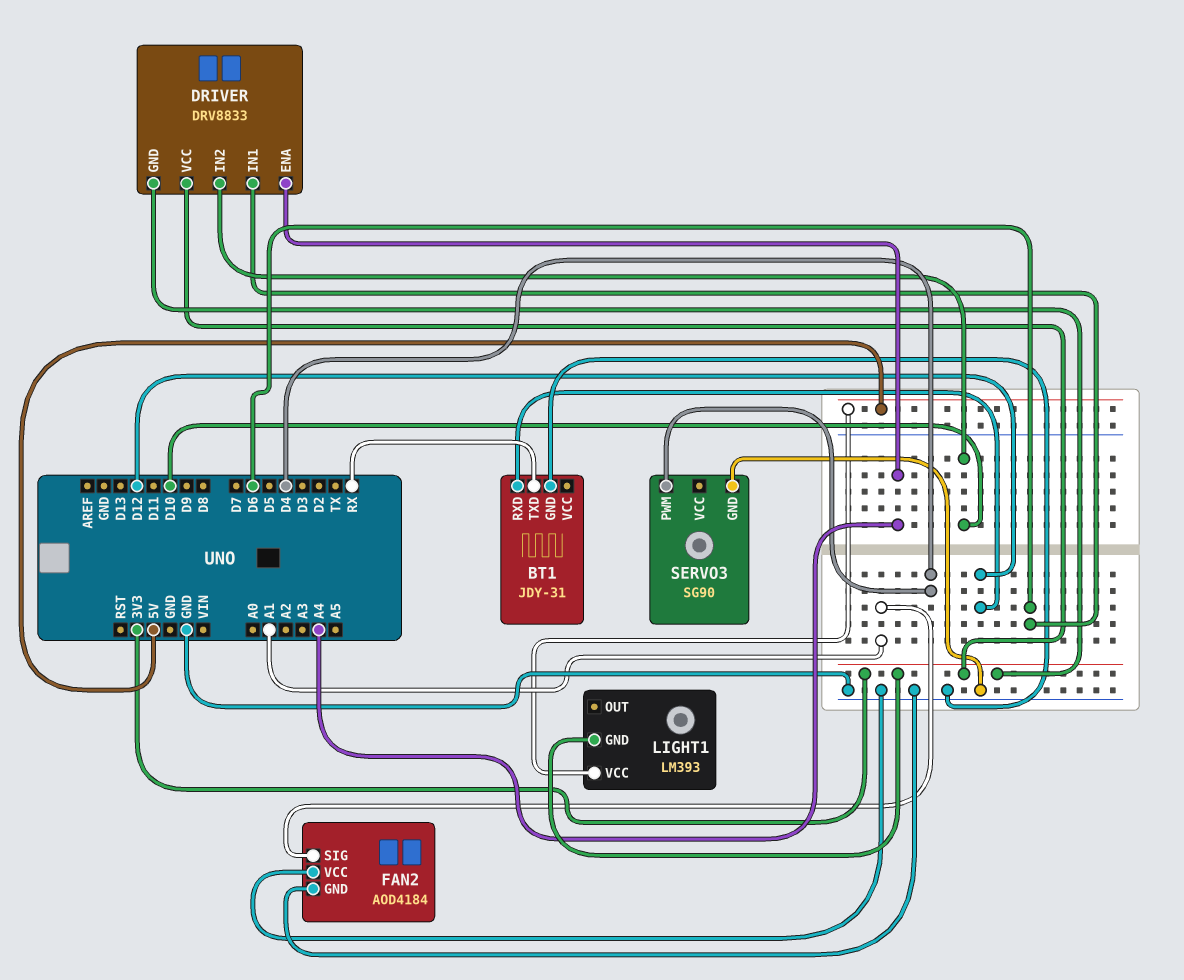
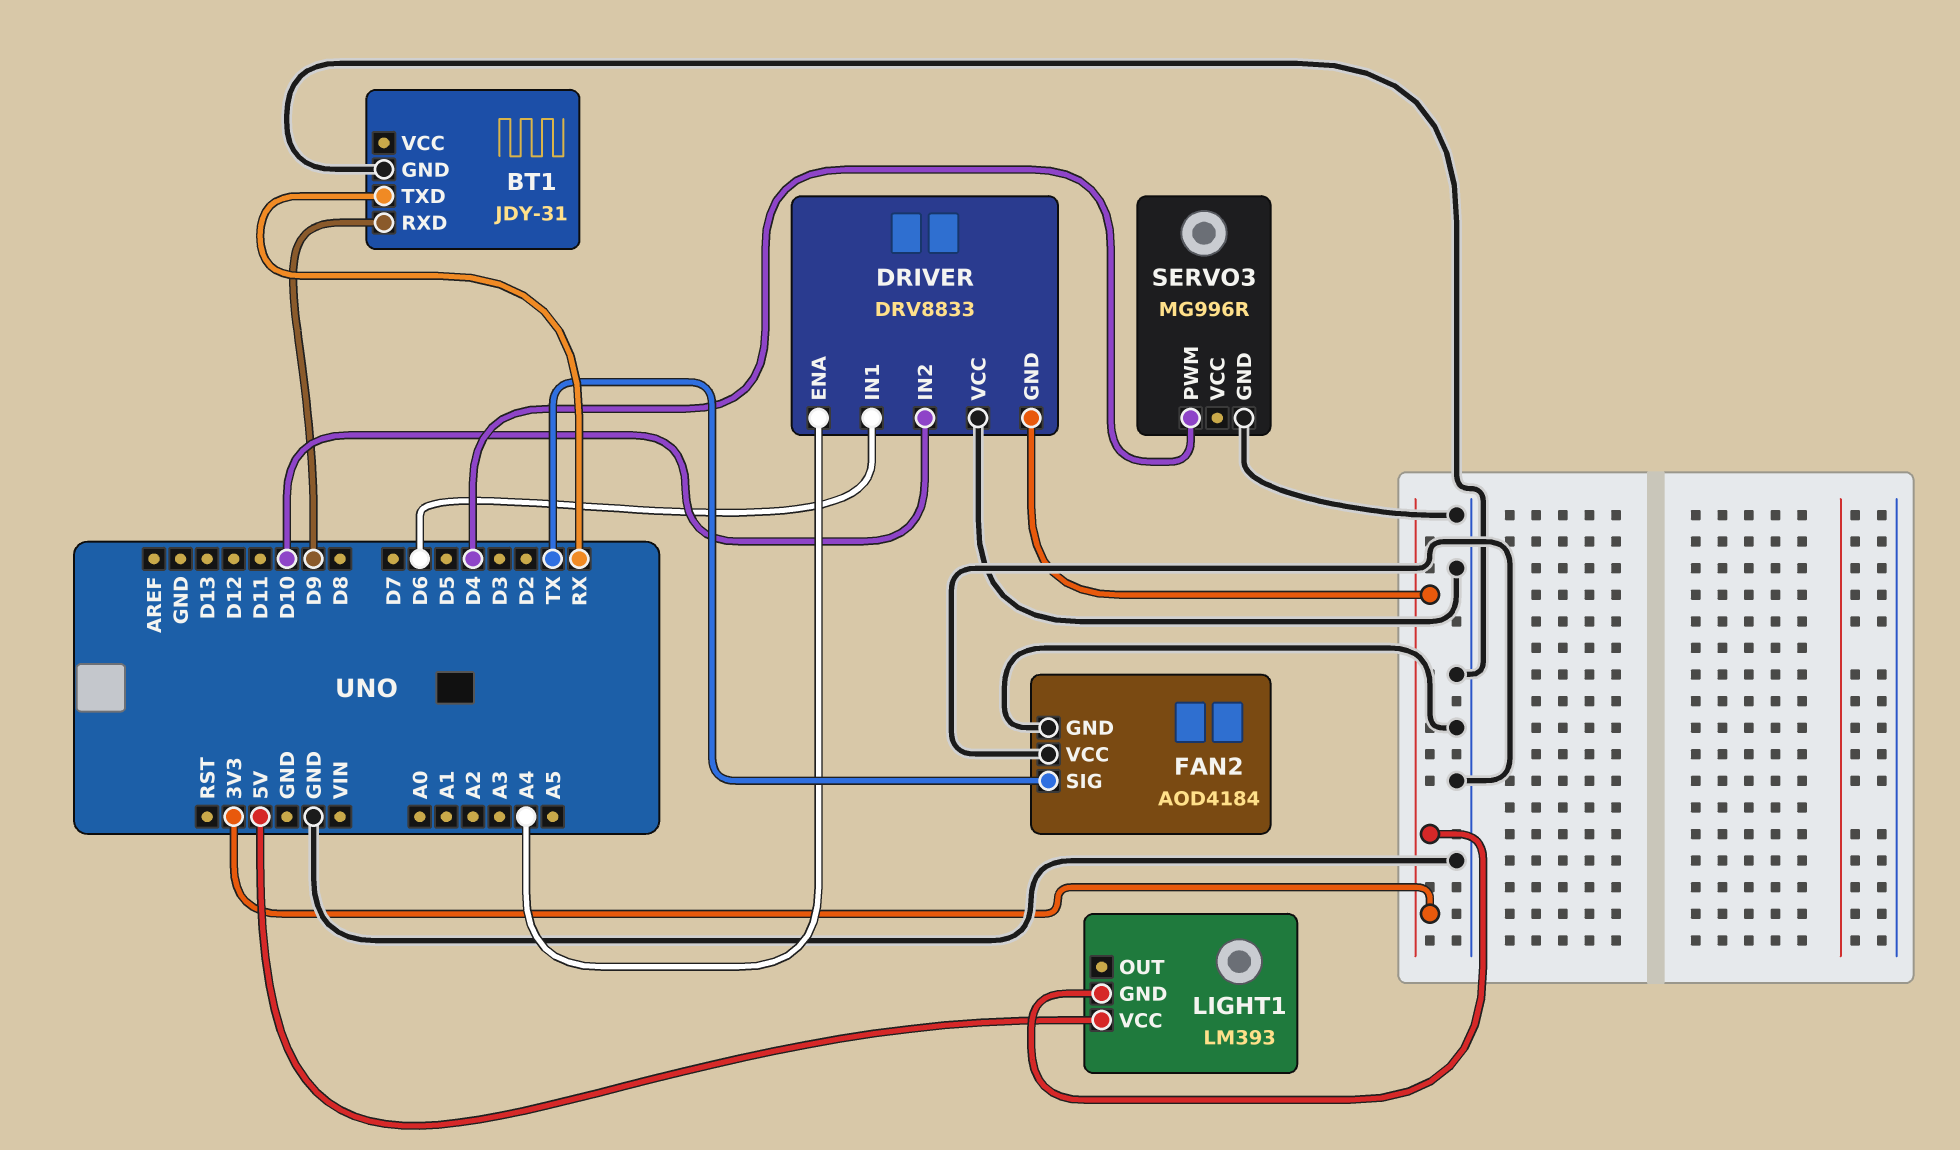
BT1 pin RXD: D12 -> D9
DRIVER pin VCC: 3V3 -> GND
FAN2 pin SIG: A1 -> TX
SERVO3: SG90 -> MG996R

